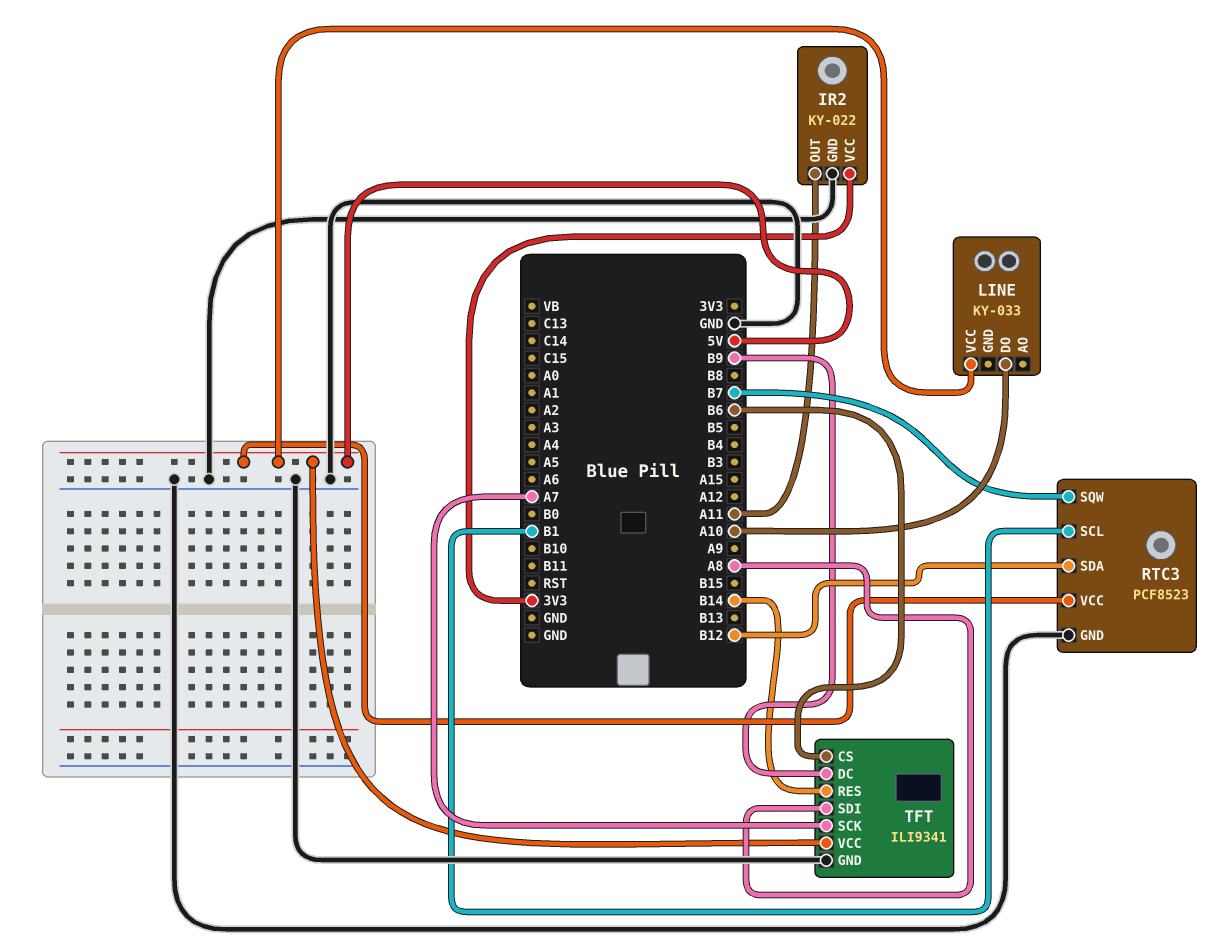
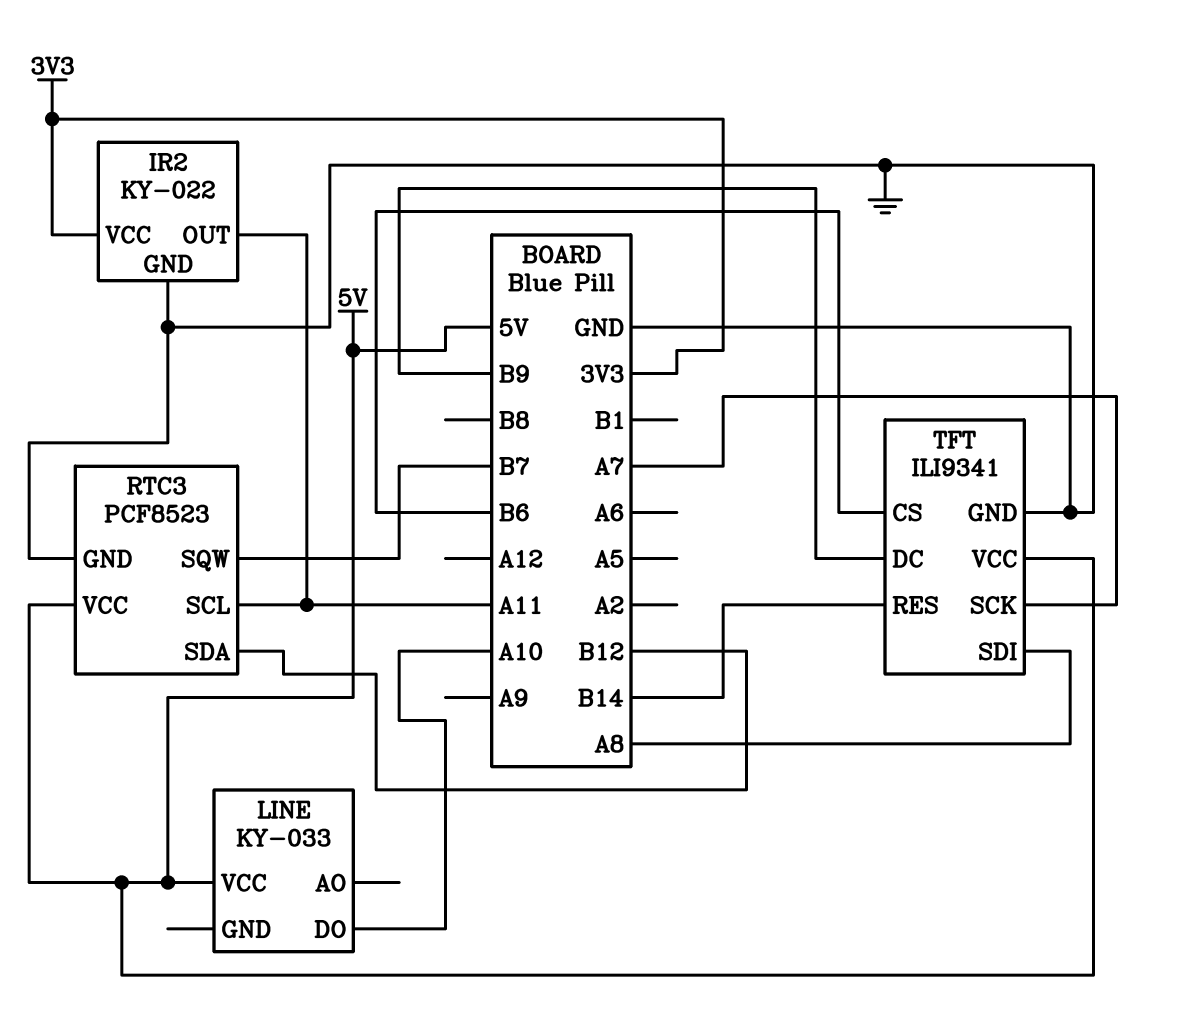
RTC3 pin SCL: B1 -> A11

